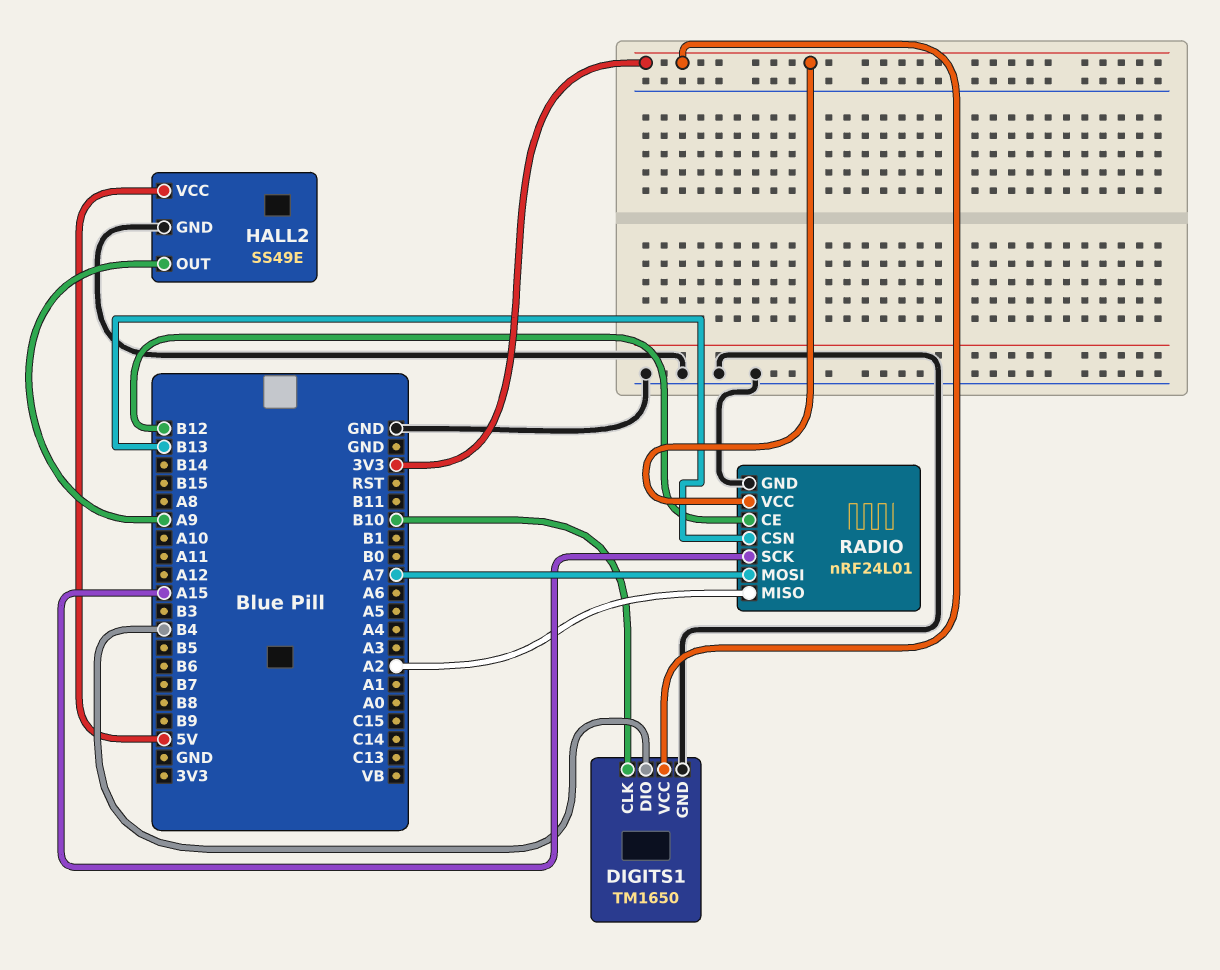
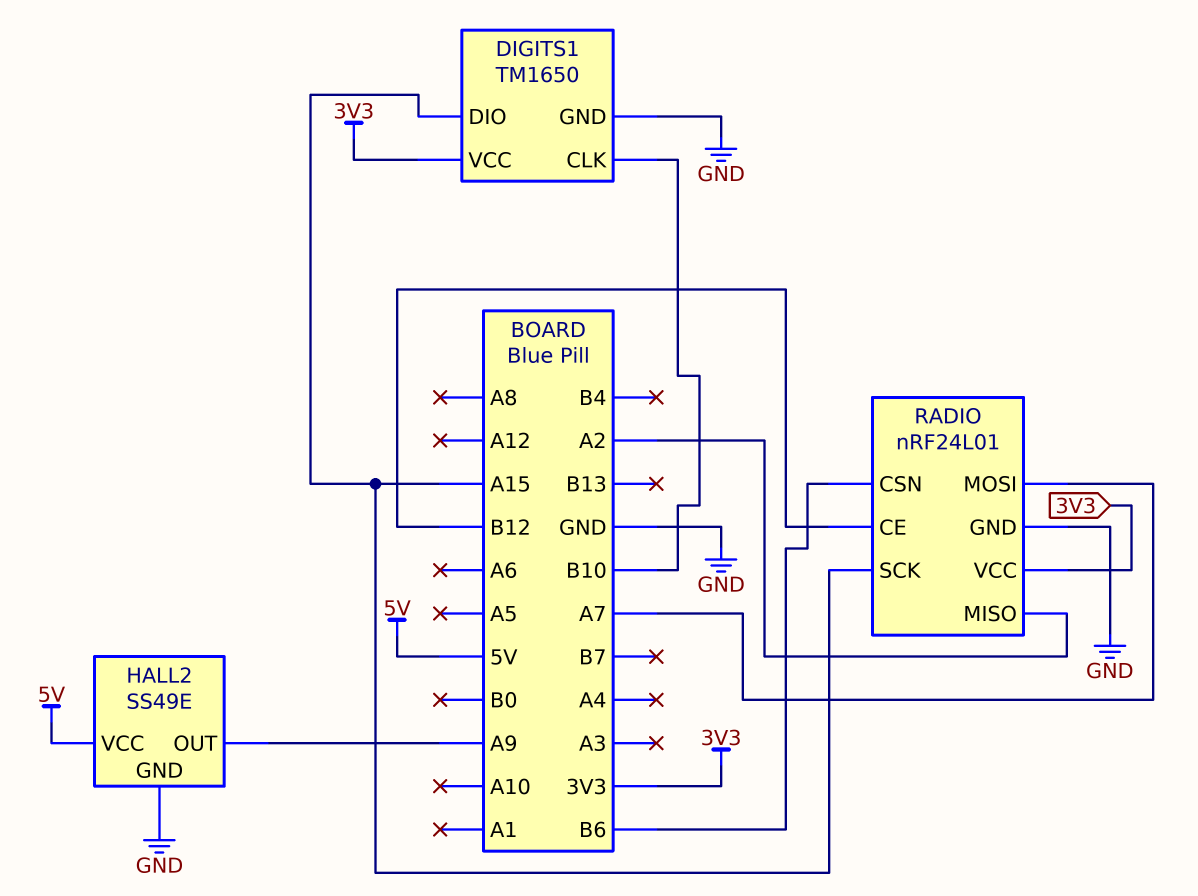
DIGITS1 pin DIO: B4 -> A15
RADIO pin CSN: B13 -> B6

